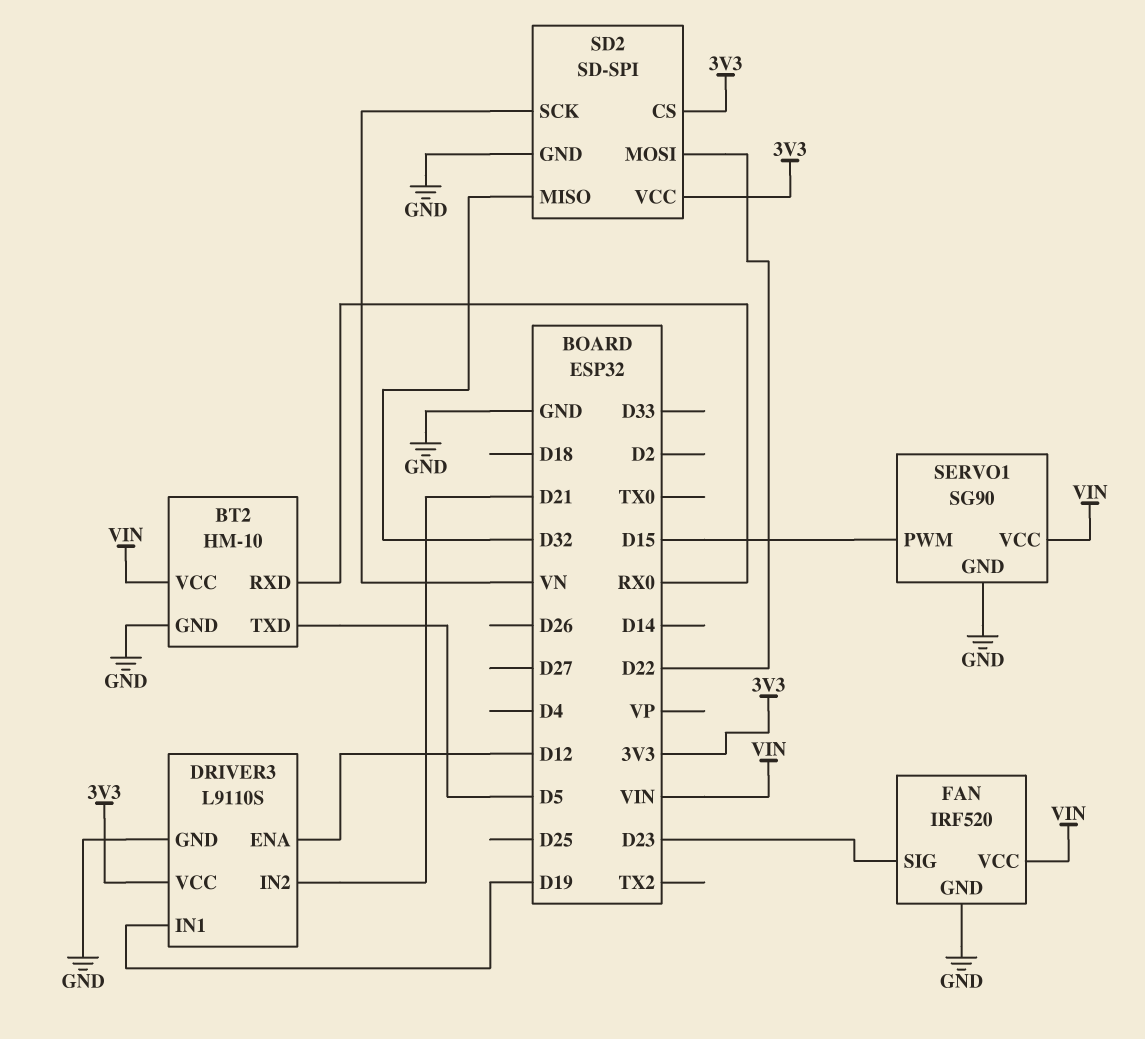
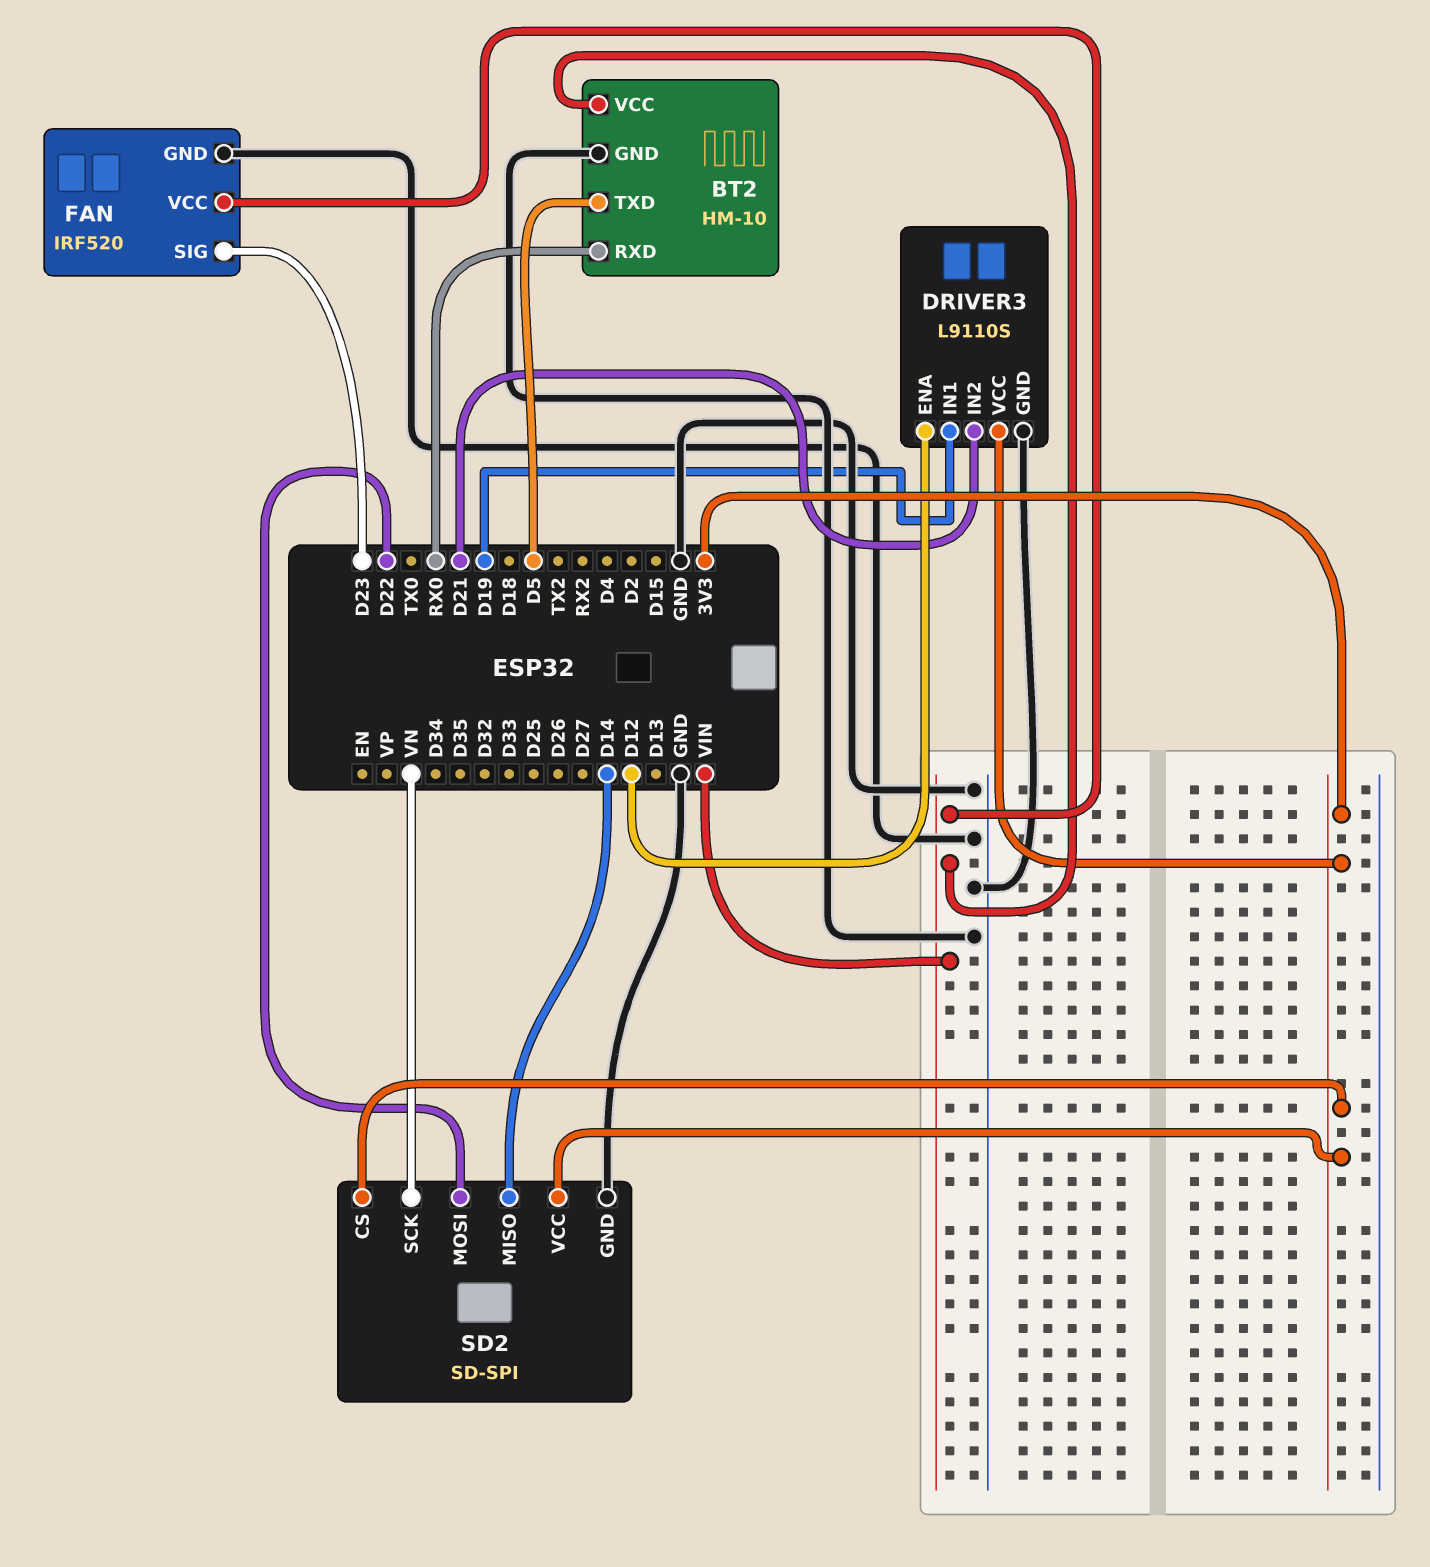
SD2 pin MISO: D32 -> D14
SERVO1: SG90 -> none
SERVO1 pin GND: GND -> none
SERVO1 pin PWM: D15 -> none
SERVO1 pin VCC: VIN -> none

